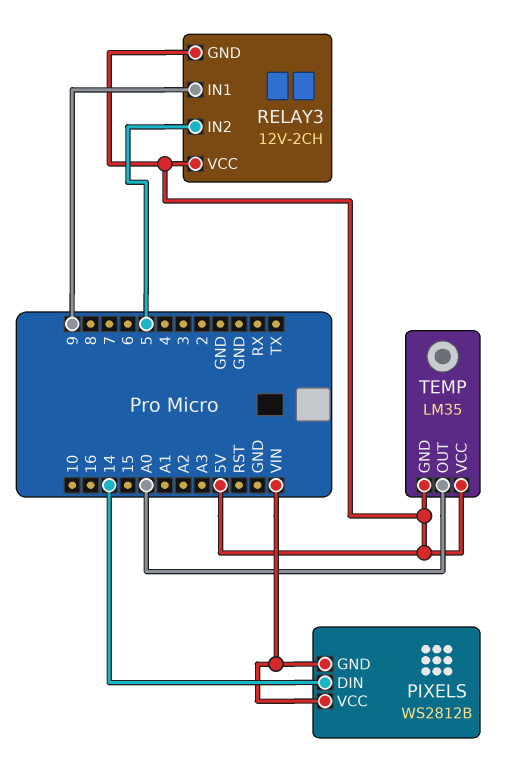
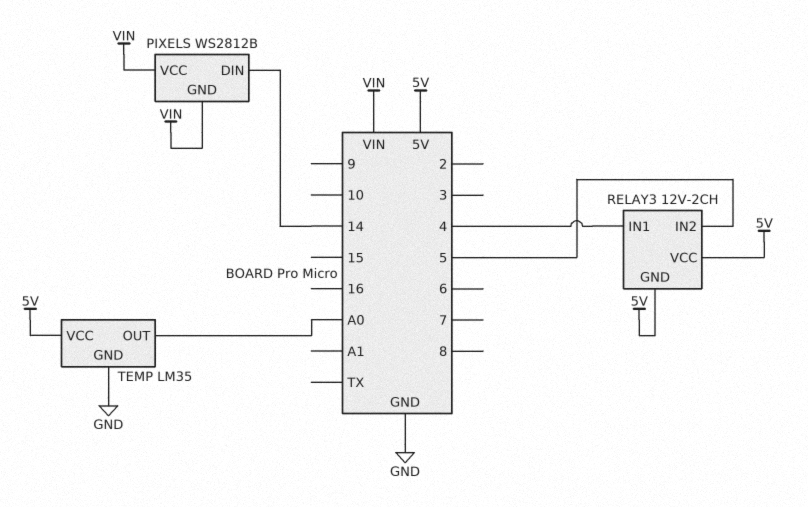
RELAY3 pin IN1: 9 -> 4
TEMP pin GND: 5V -> GND

